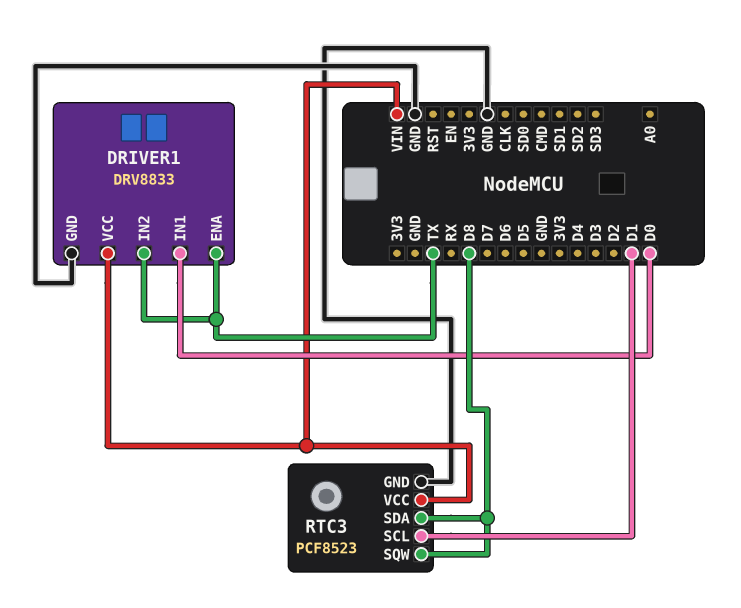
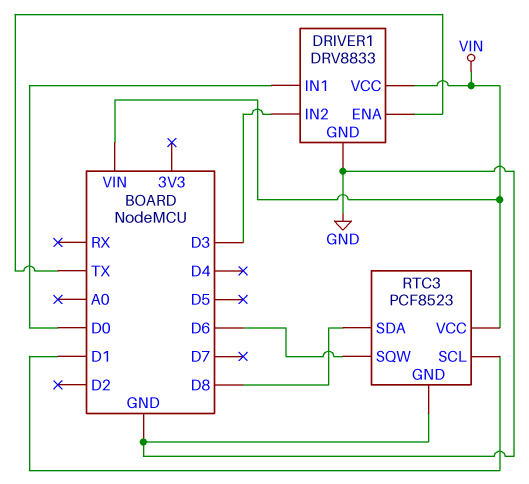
DRIVER1 pin IN2: TX -> D3
RTC3 pin SQW: D8 -> D6

